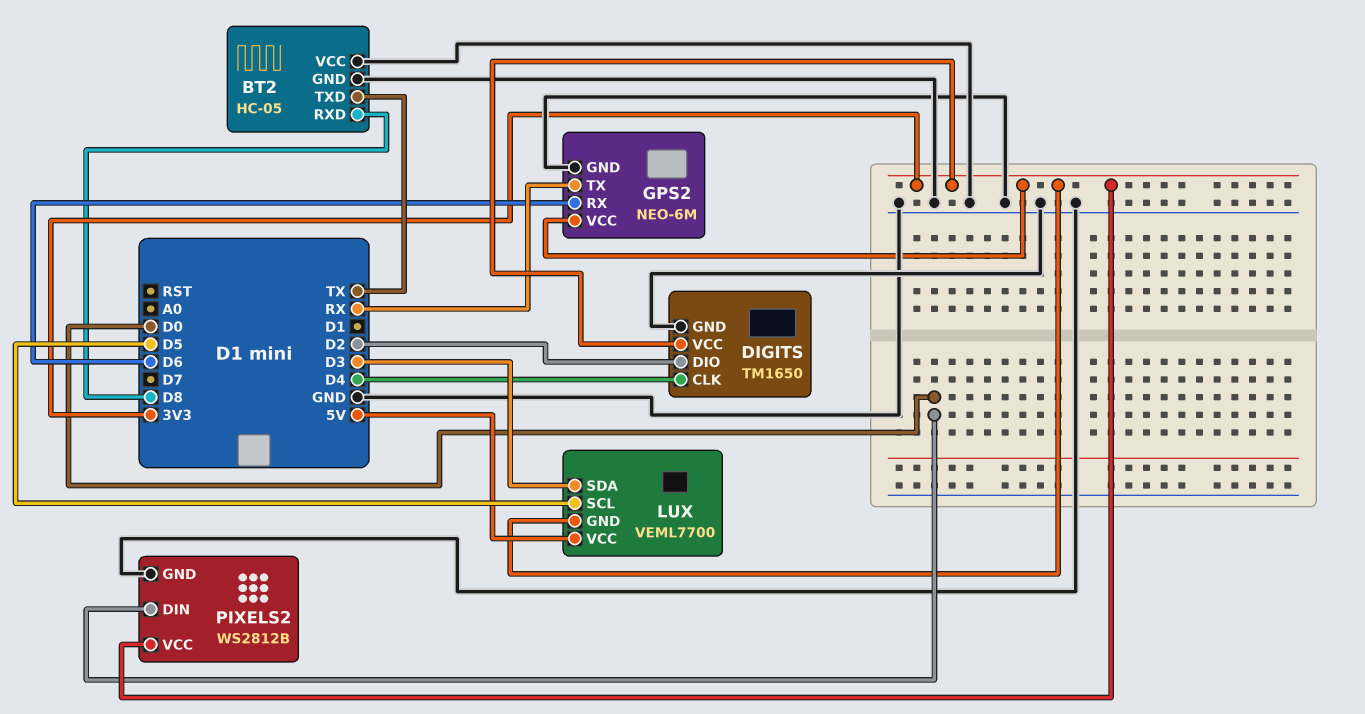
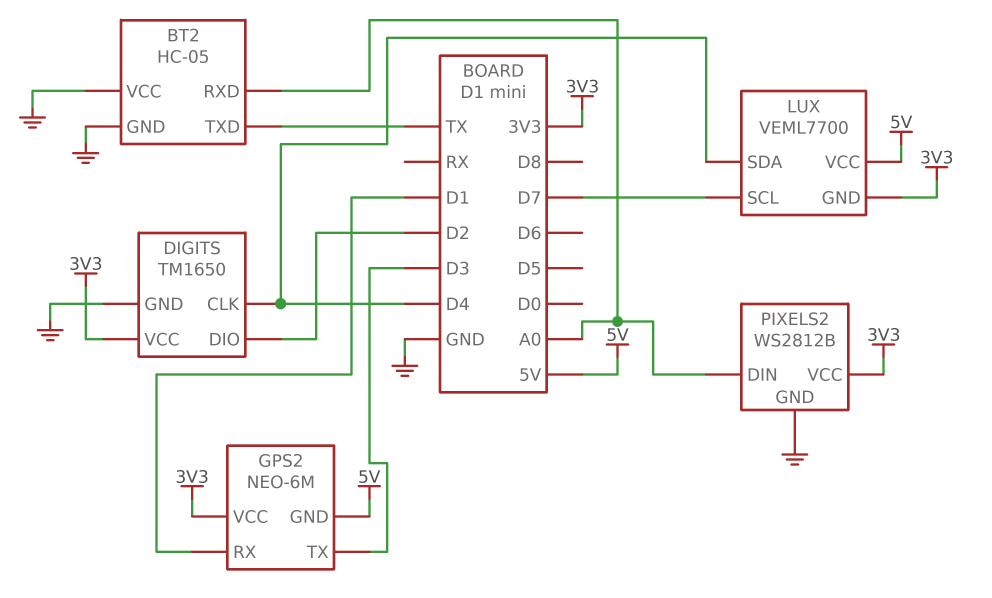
BT2 pin RXD: D8 -> A0
GPS2 pin GND: GND -> 5V
GPS2 pin RX: D6 -> D1
GPS2 pin TX: RX -> D3
LUX pin SCL: D5 -> D7
LUX pin SDA: D3 -> D4
PIXELS2 pin DIN: D0 -> A0

